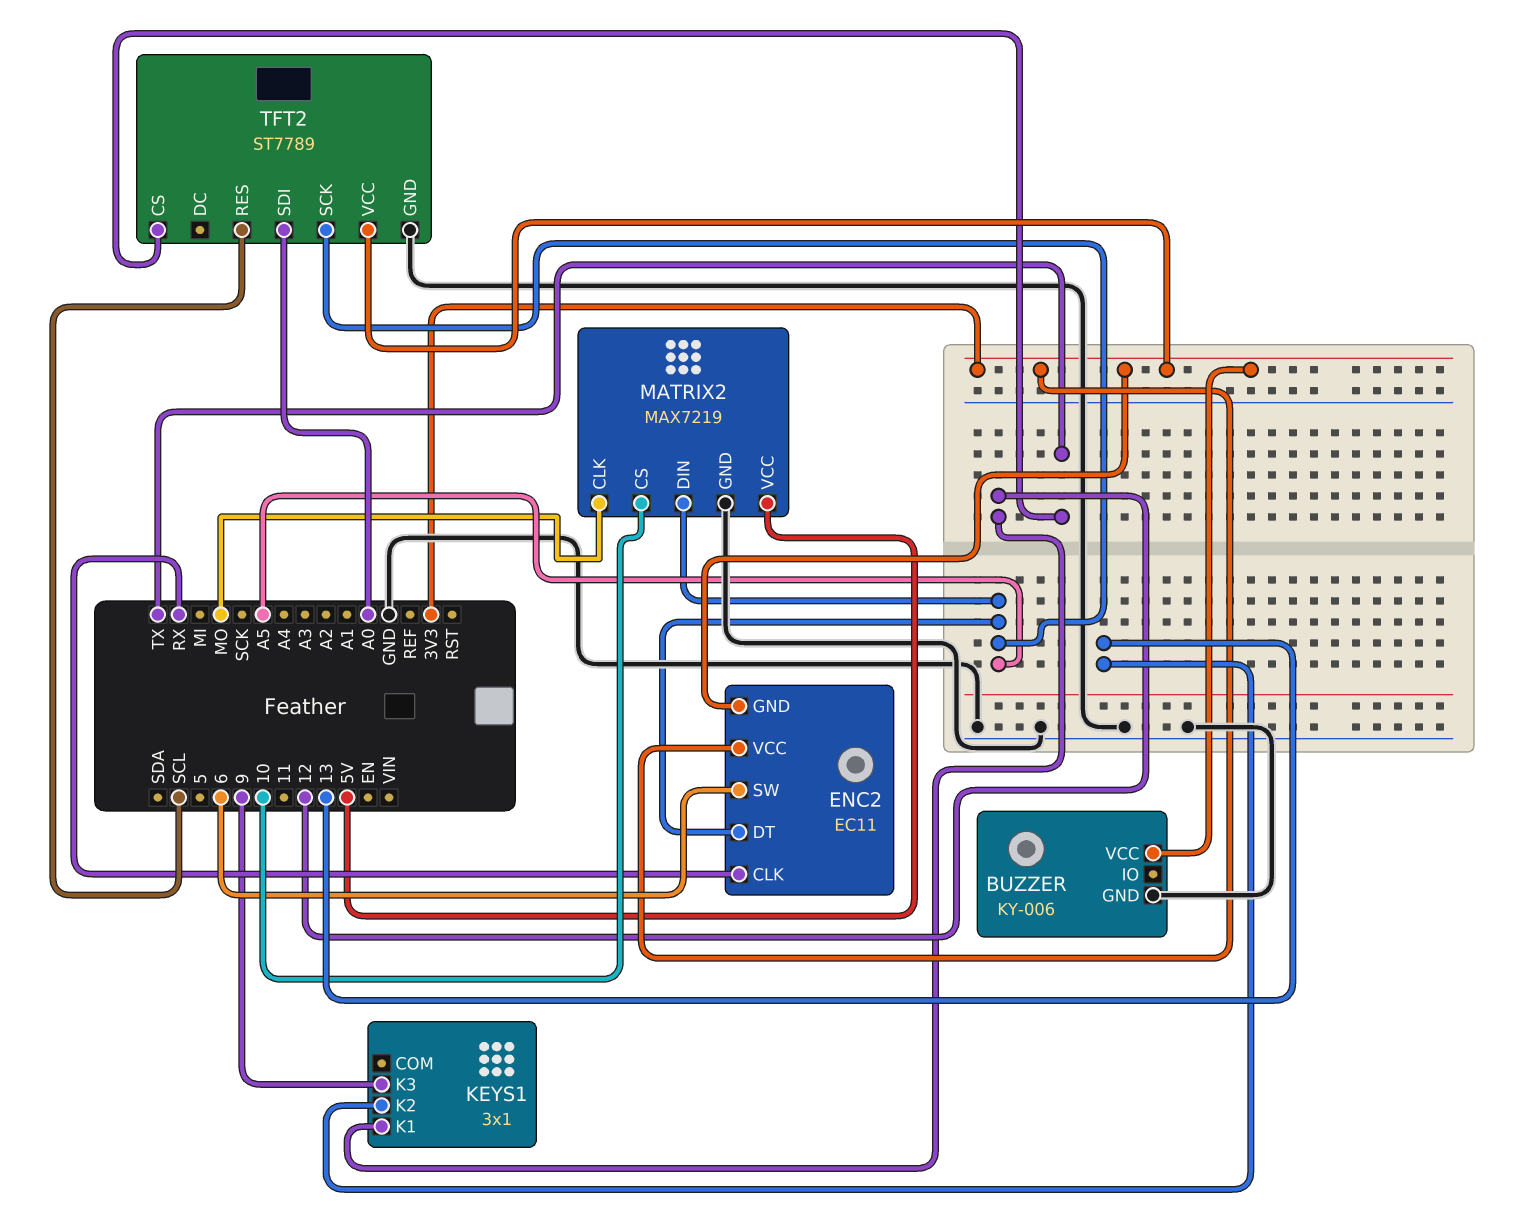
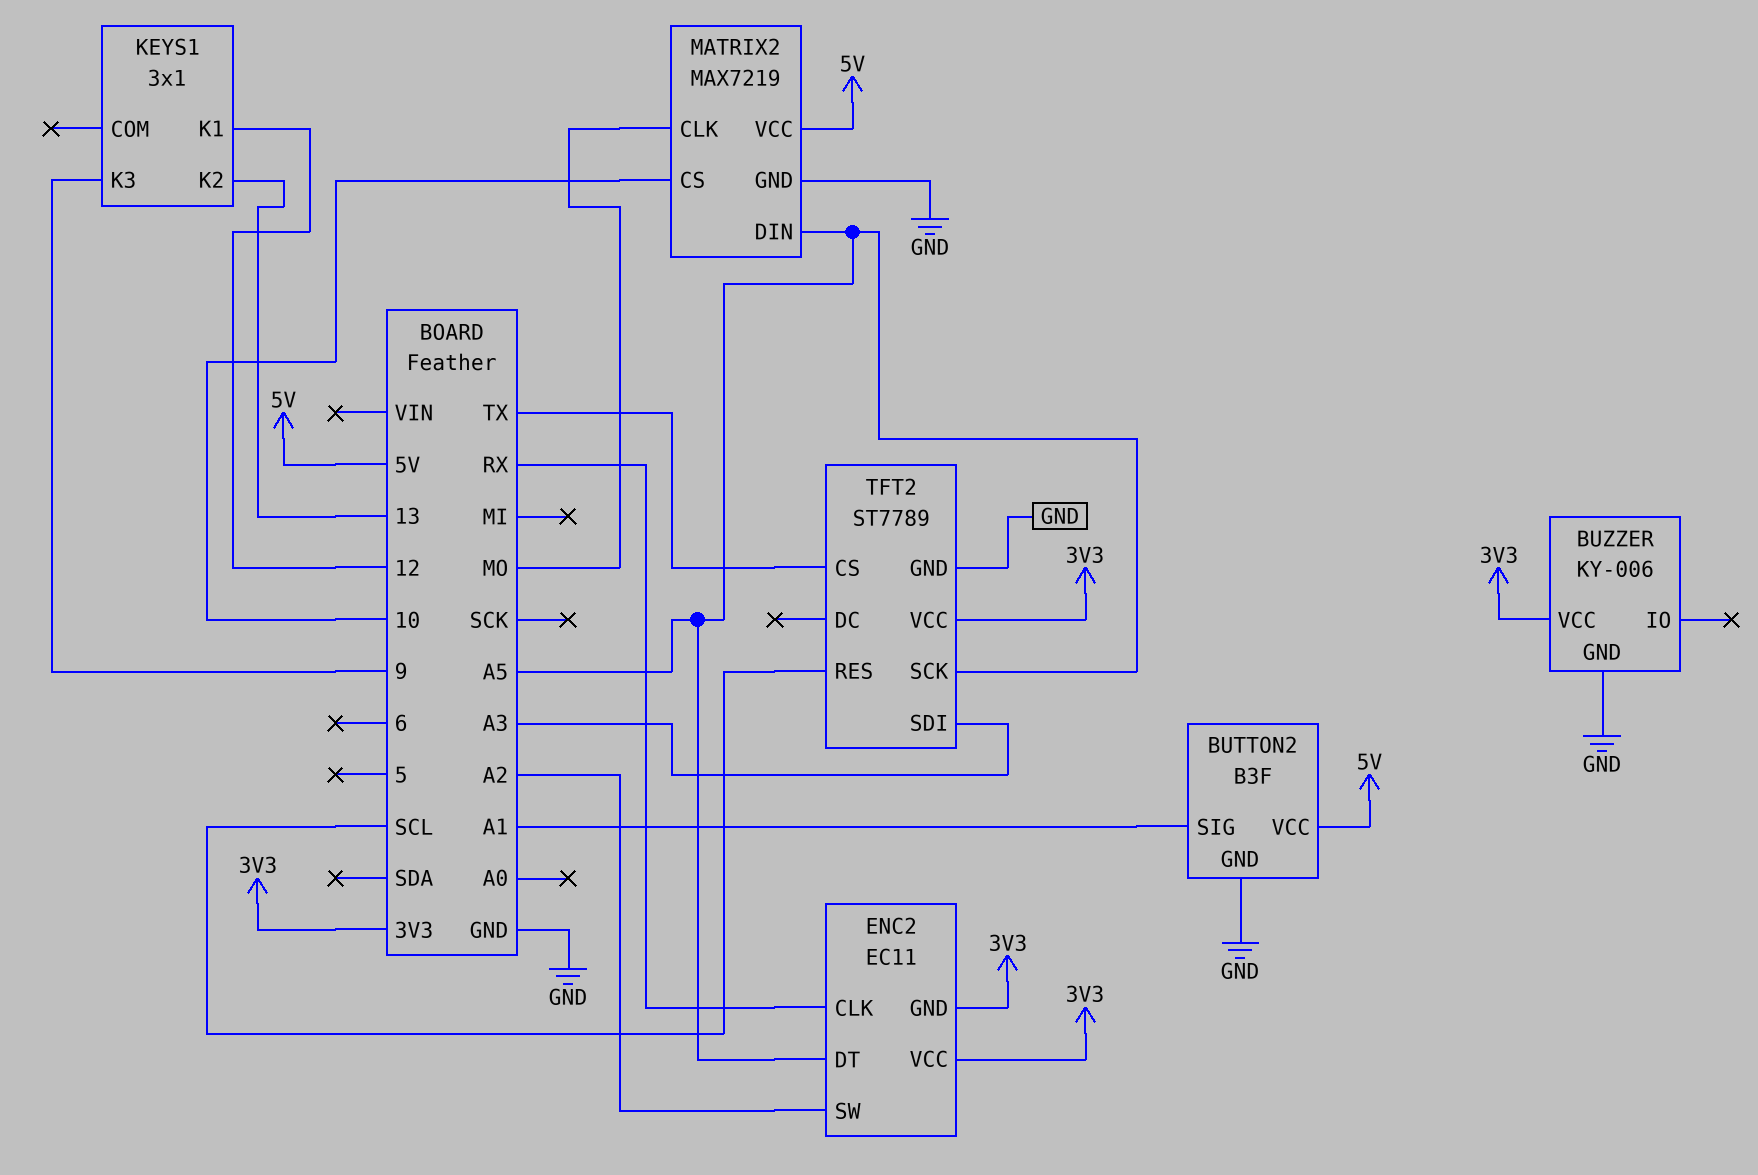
BUTTON2: none -> B3F
BUTTON2 pin GND: none -> GND
BUTTON2 pin SIG: none -> A1
BUTTON2 pin VCC: none -> 5V
ENC2 pin SW: 6 -> A2
TFT2 pin SDI: A0 -> A3

